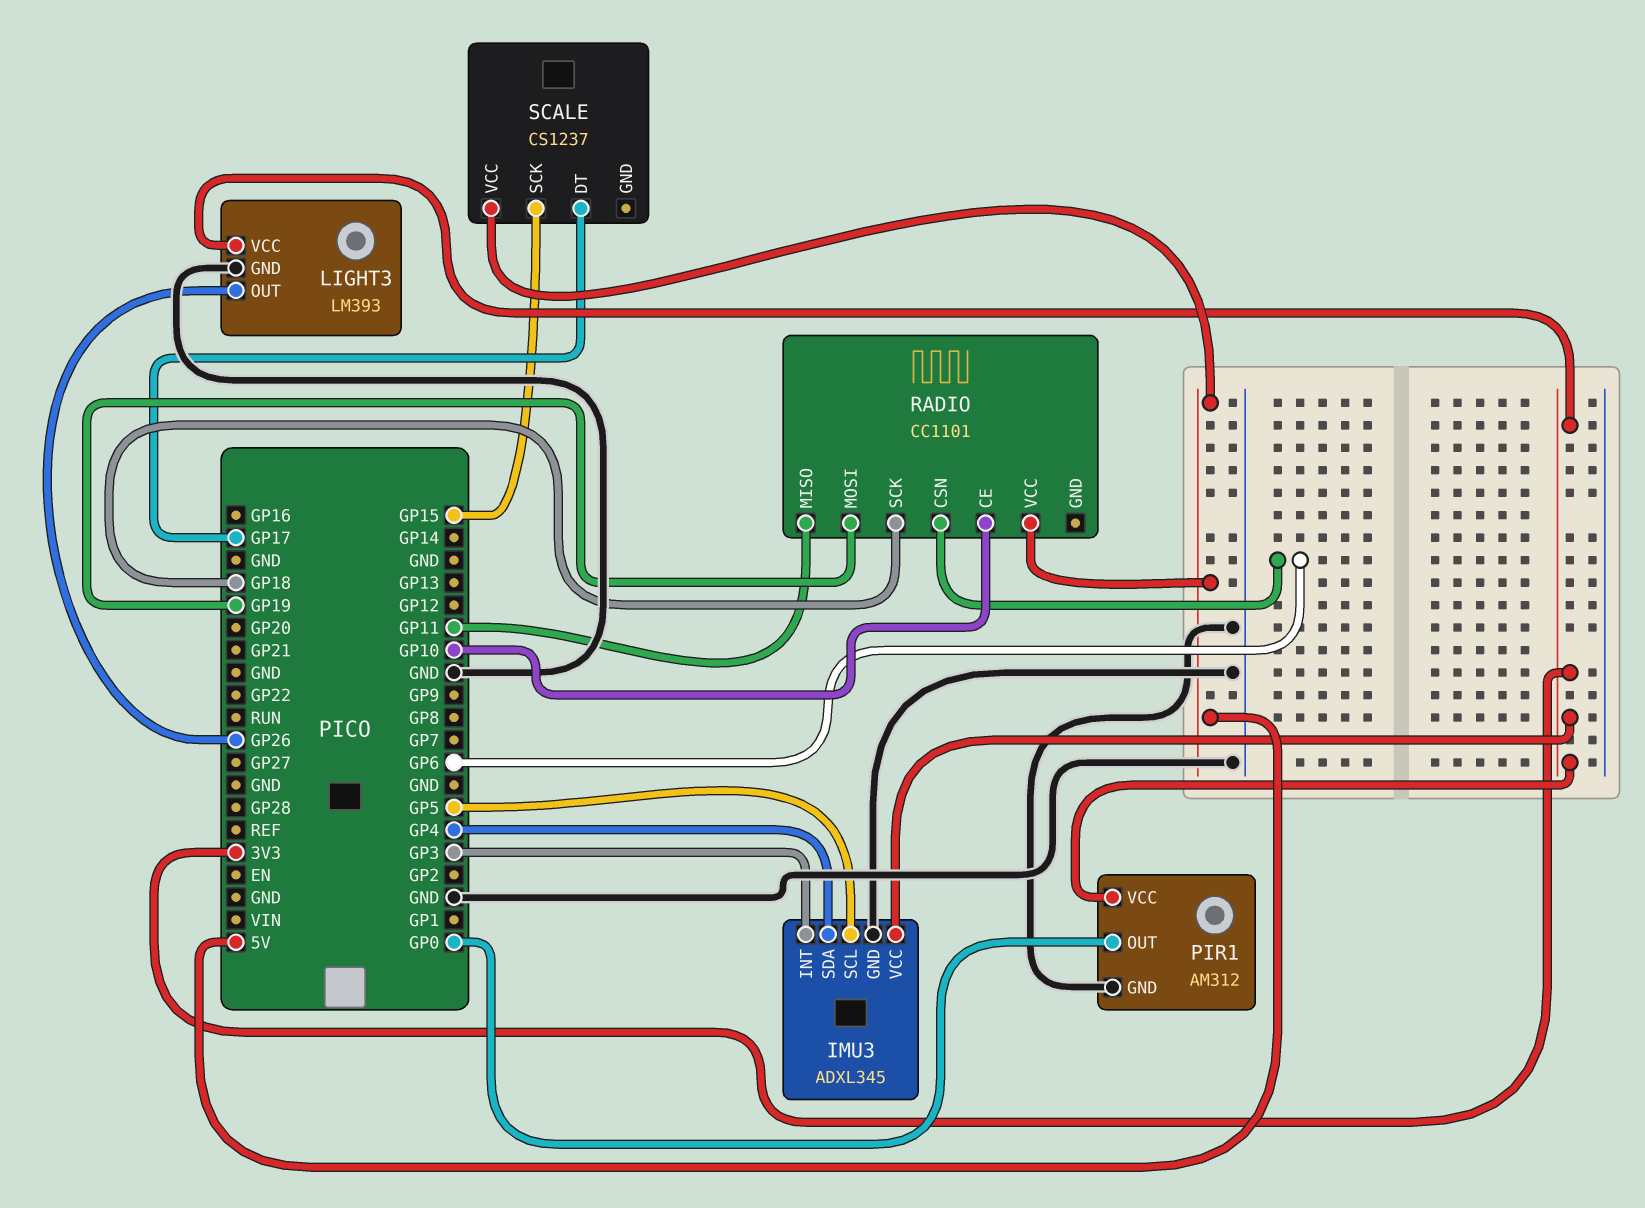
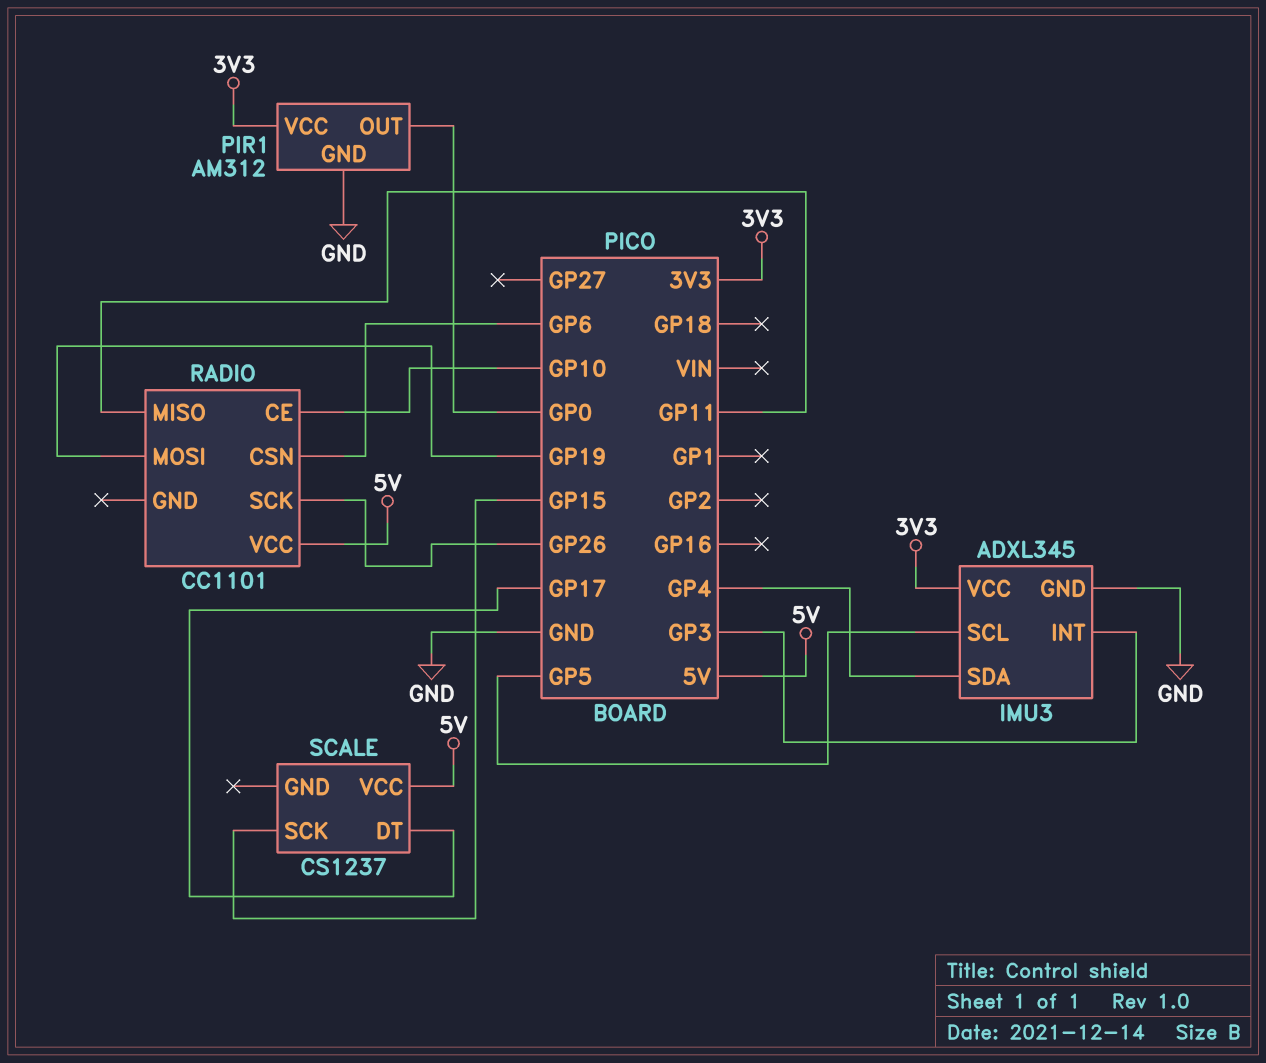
LIGHT3: LM393 -> none
LIGHT3 pin GND: GND -> none
LIGHT3 pin OUT: GP26 -> none
LIGHT3 pin VCC: 3V3 -> none
RADIO pin SCK: GP18 -> GP26

